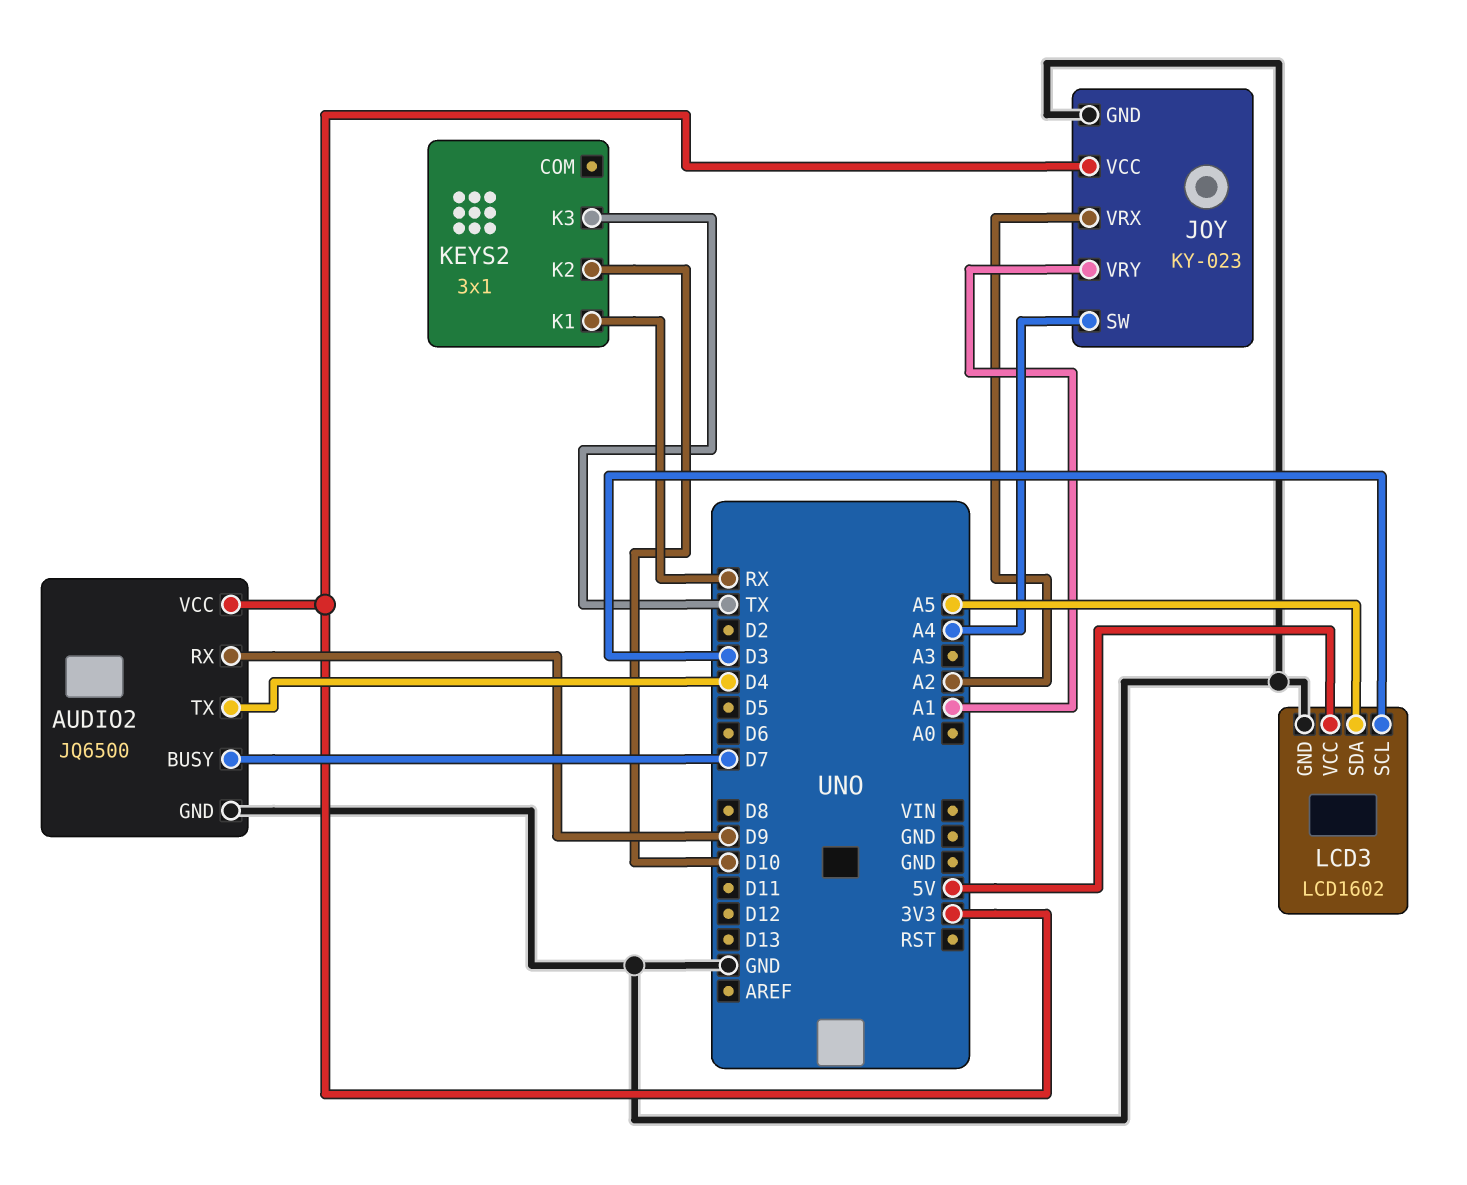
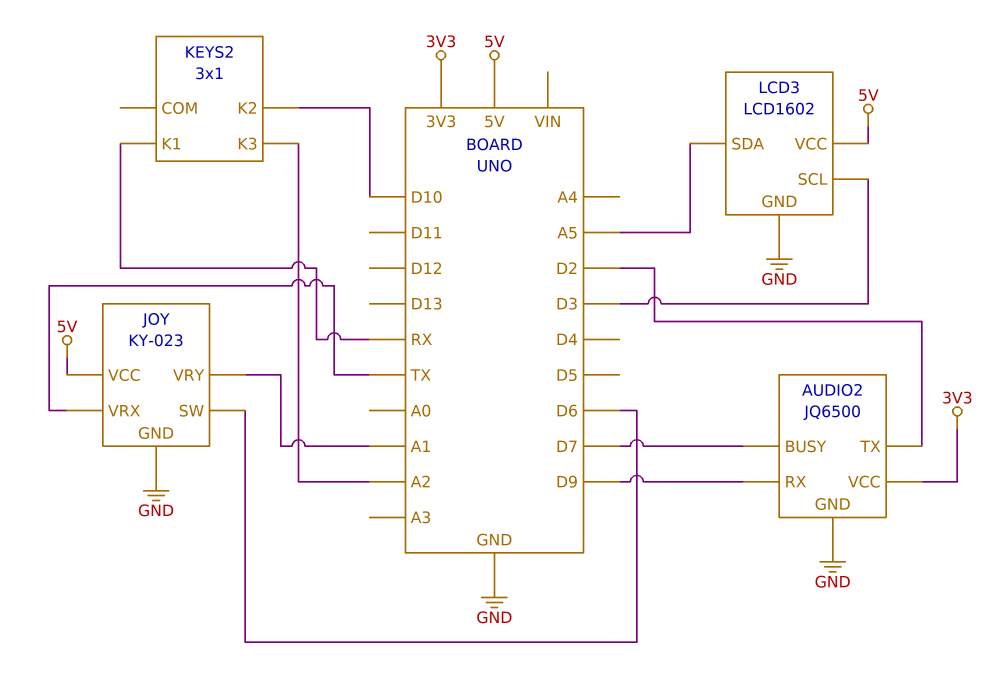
AUDIO2 pin TX: D4 -> D2
JOY pin SW: A4 -> D6
JOY pin VCC: 3V3 -> 5V
JOY pin VRX: A2 -> TX
KEYS2 pin K3: TX -> A2

